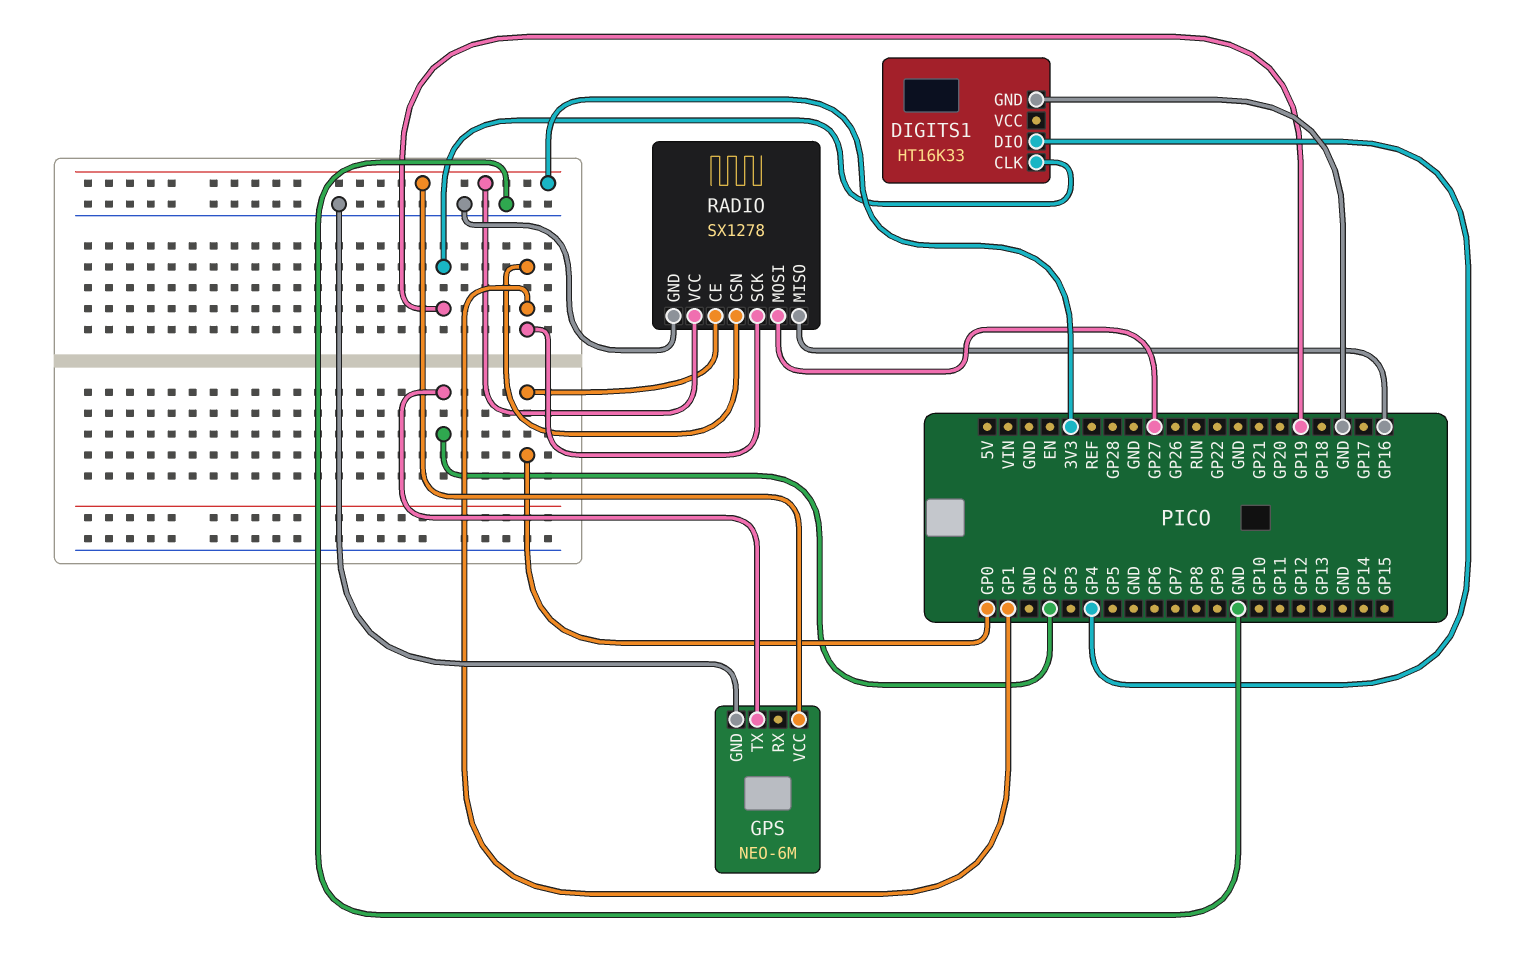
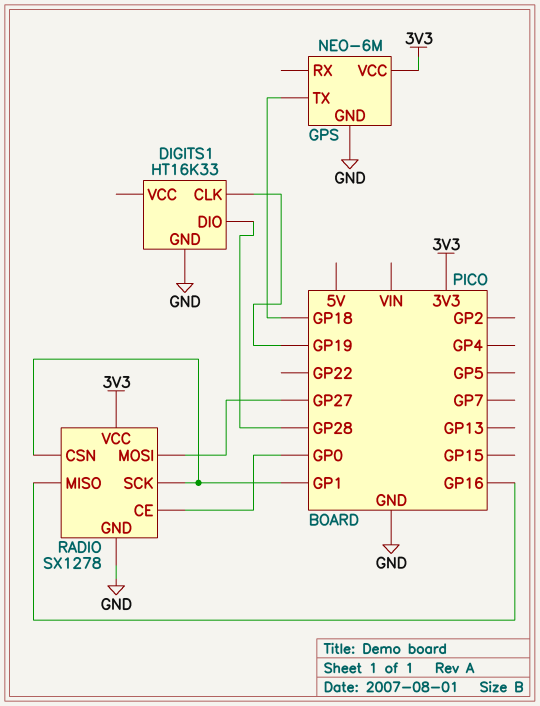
DIGITS1 pin DIO: GP4 -> GP28
GPS pin TX: GP2 -> GP18

